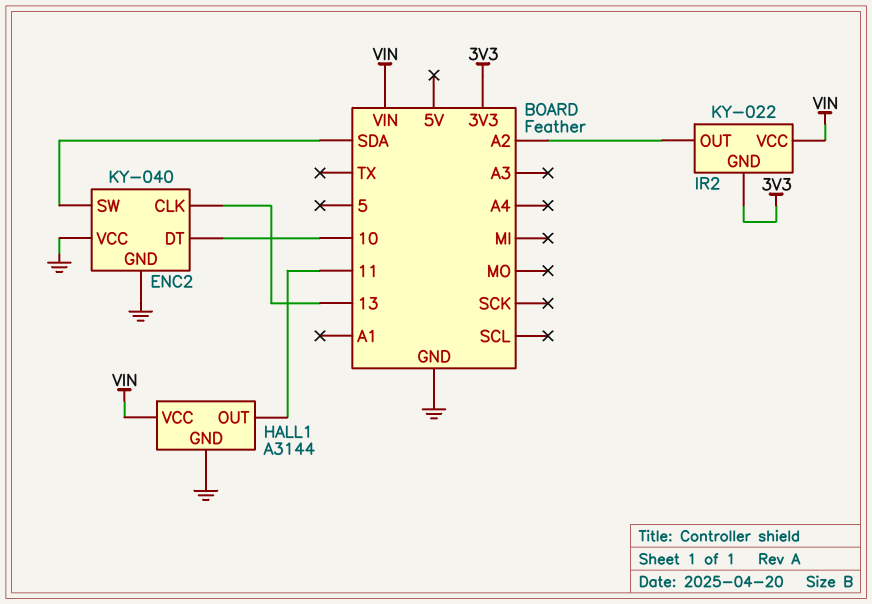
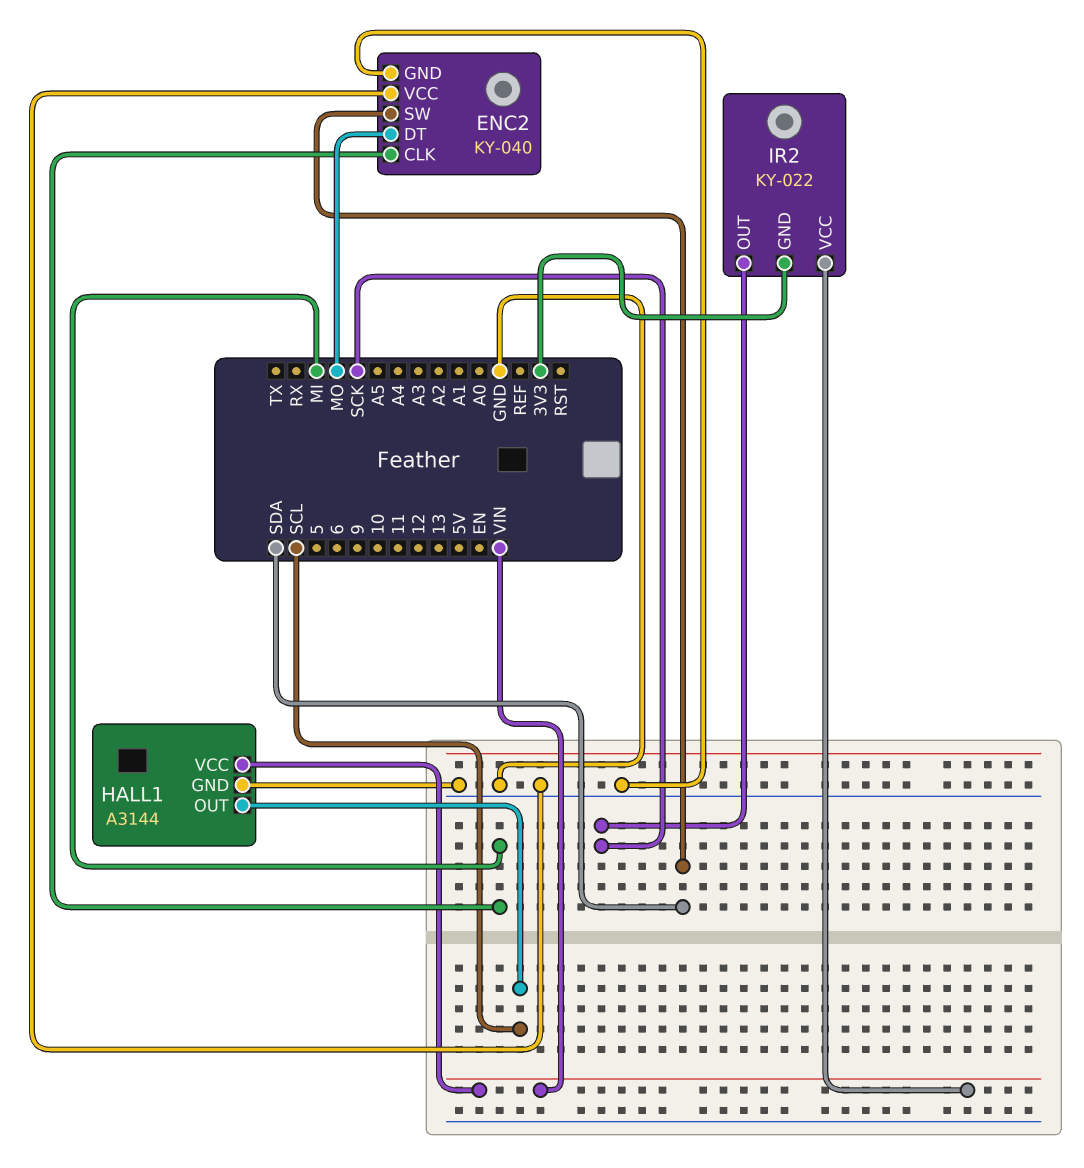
ENC2 pin CLK: 13 -> MI
ENC2 pin DT: 10 -> MO
HALL1 pin OUT: 11 -> SCL
IR2 pin OUT: A2 -> SCK

